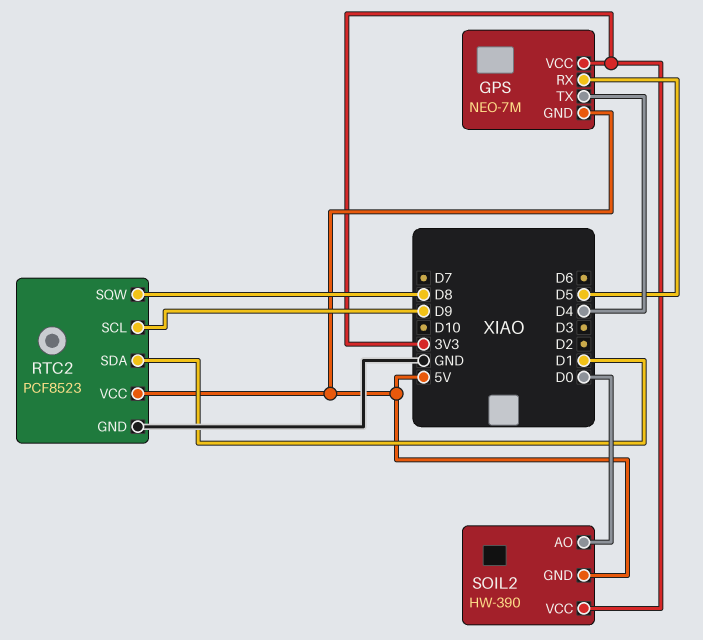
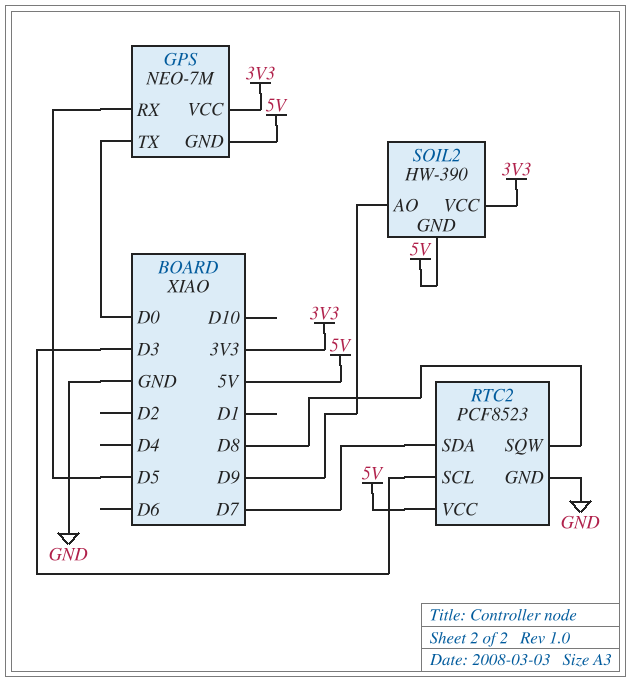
GPS pin TX: D4 -> D0
RTC2 pin SCL: D9 -> D3
RTC2 pin SDA: D1 -> D7
SOIL2 pin AO: D0 -> D9

